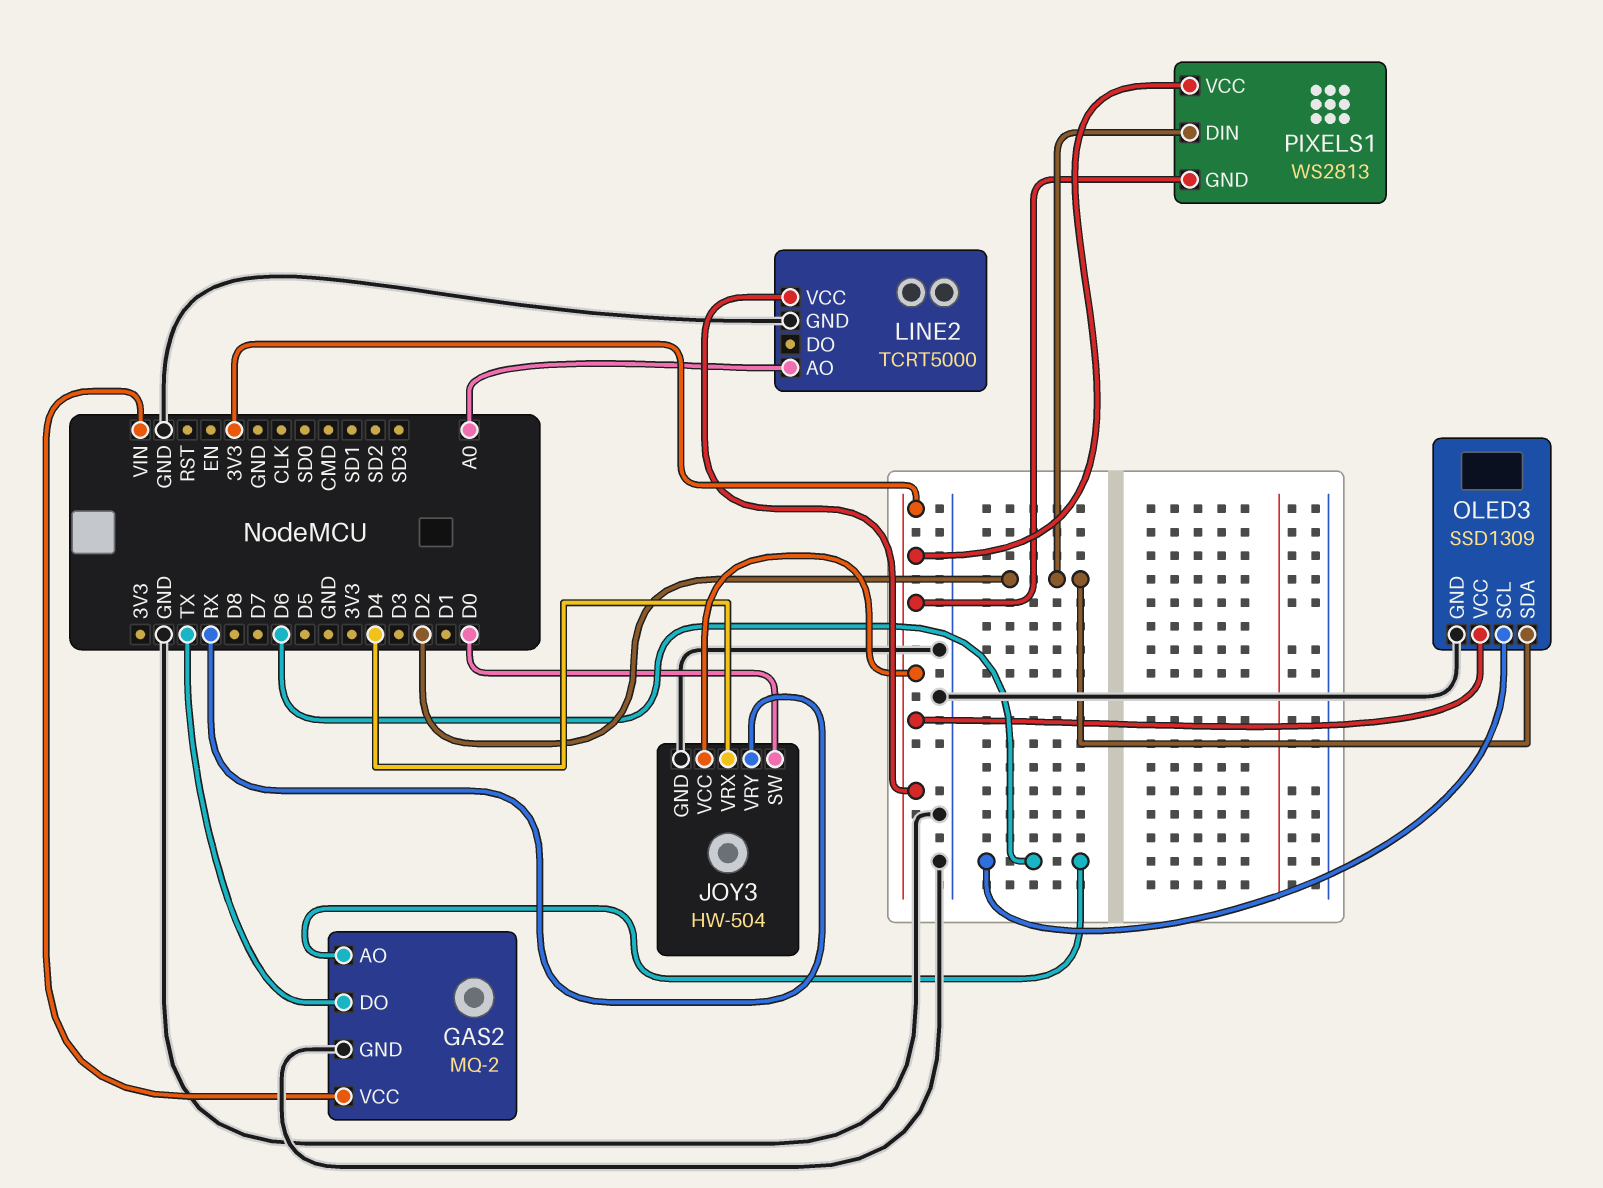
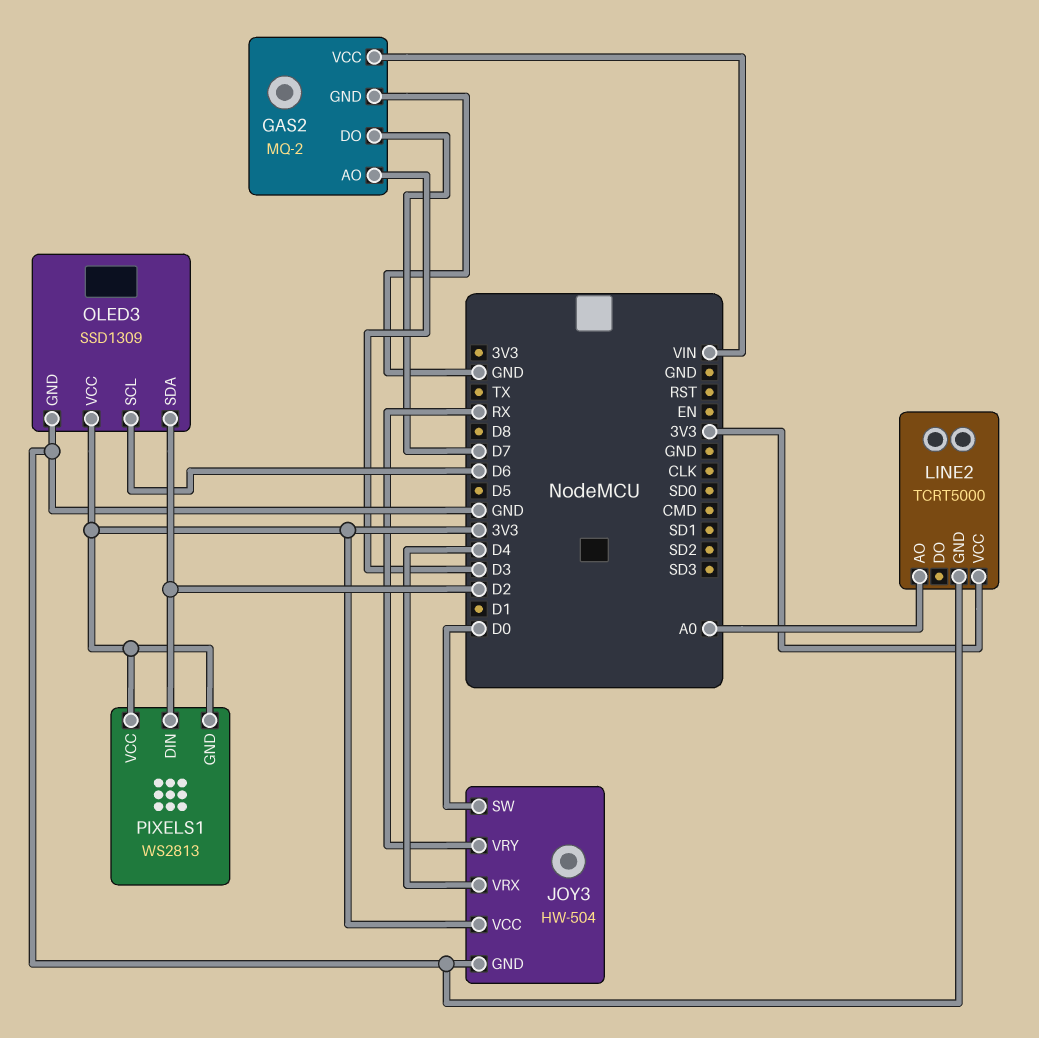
GAS2 pin AO: D6 -> D3
GAS2 pin DO: TX -> D7

